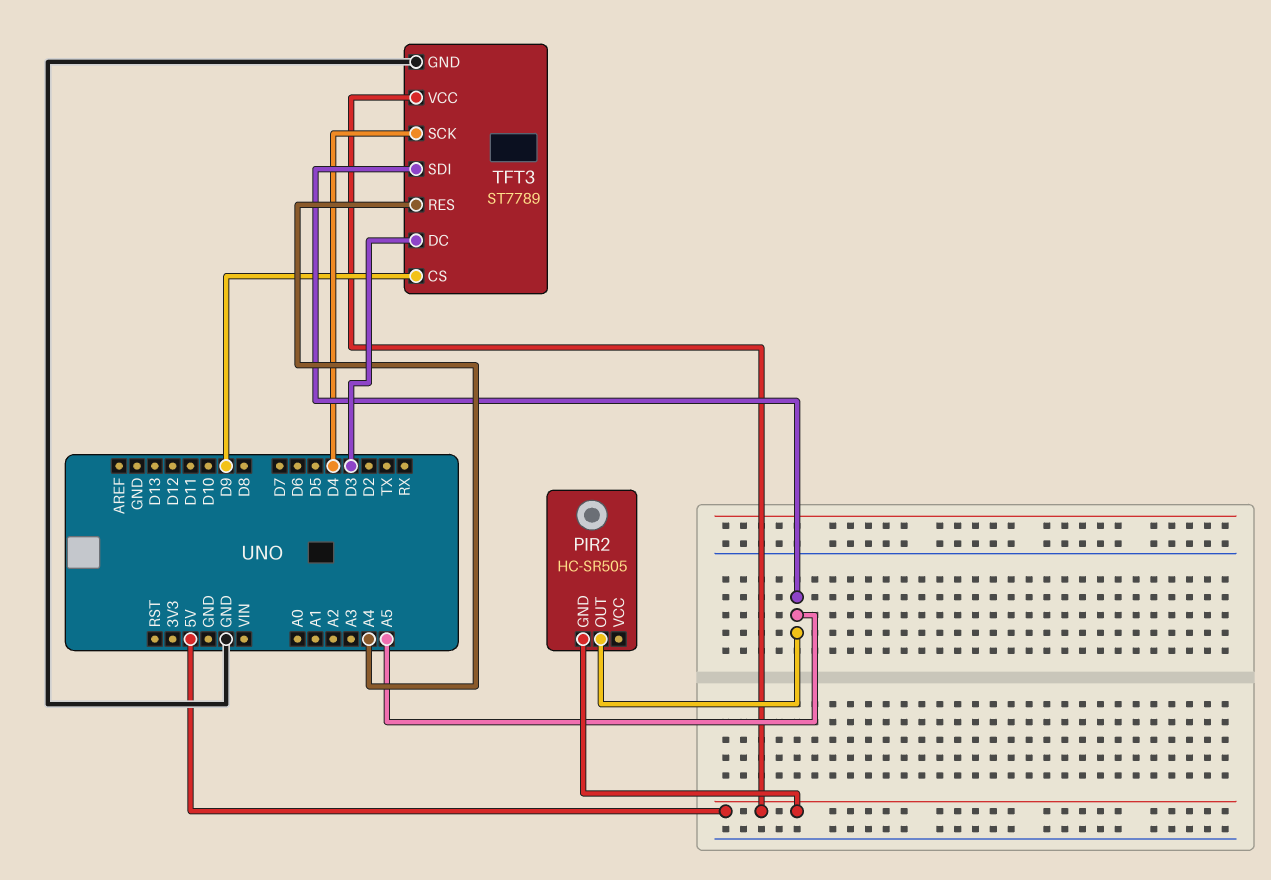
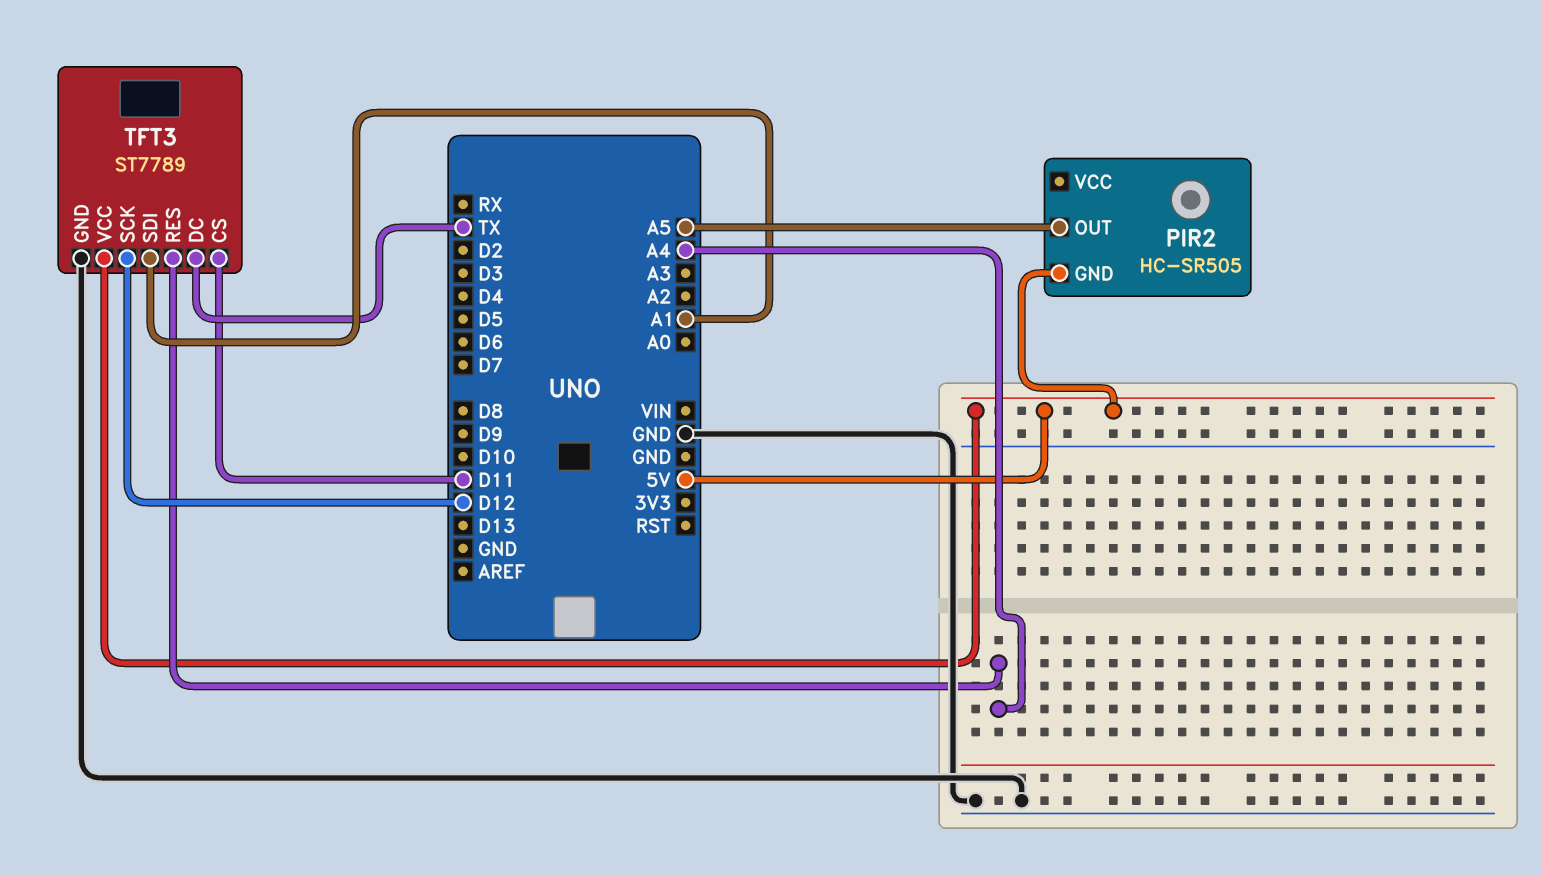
TFT3 pin CS: D9 -> D11
TFT3 pin DC: D3 -> TX
TFT3 pin SCK: D4 -> D12
TFT3 pin SDI: A5 -> A1

